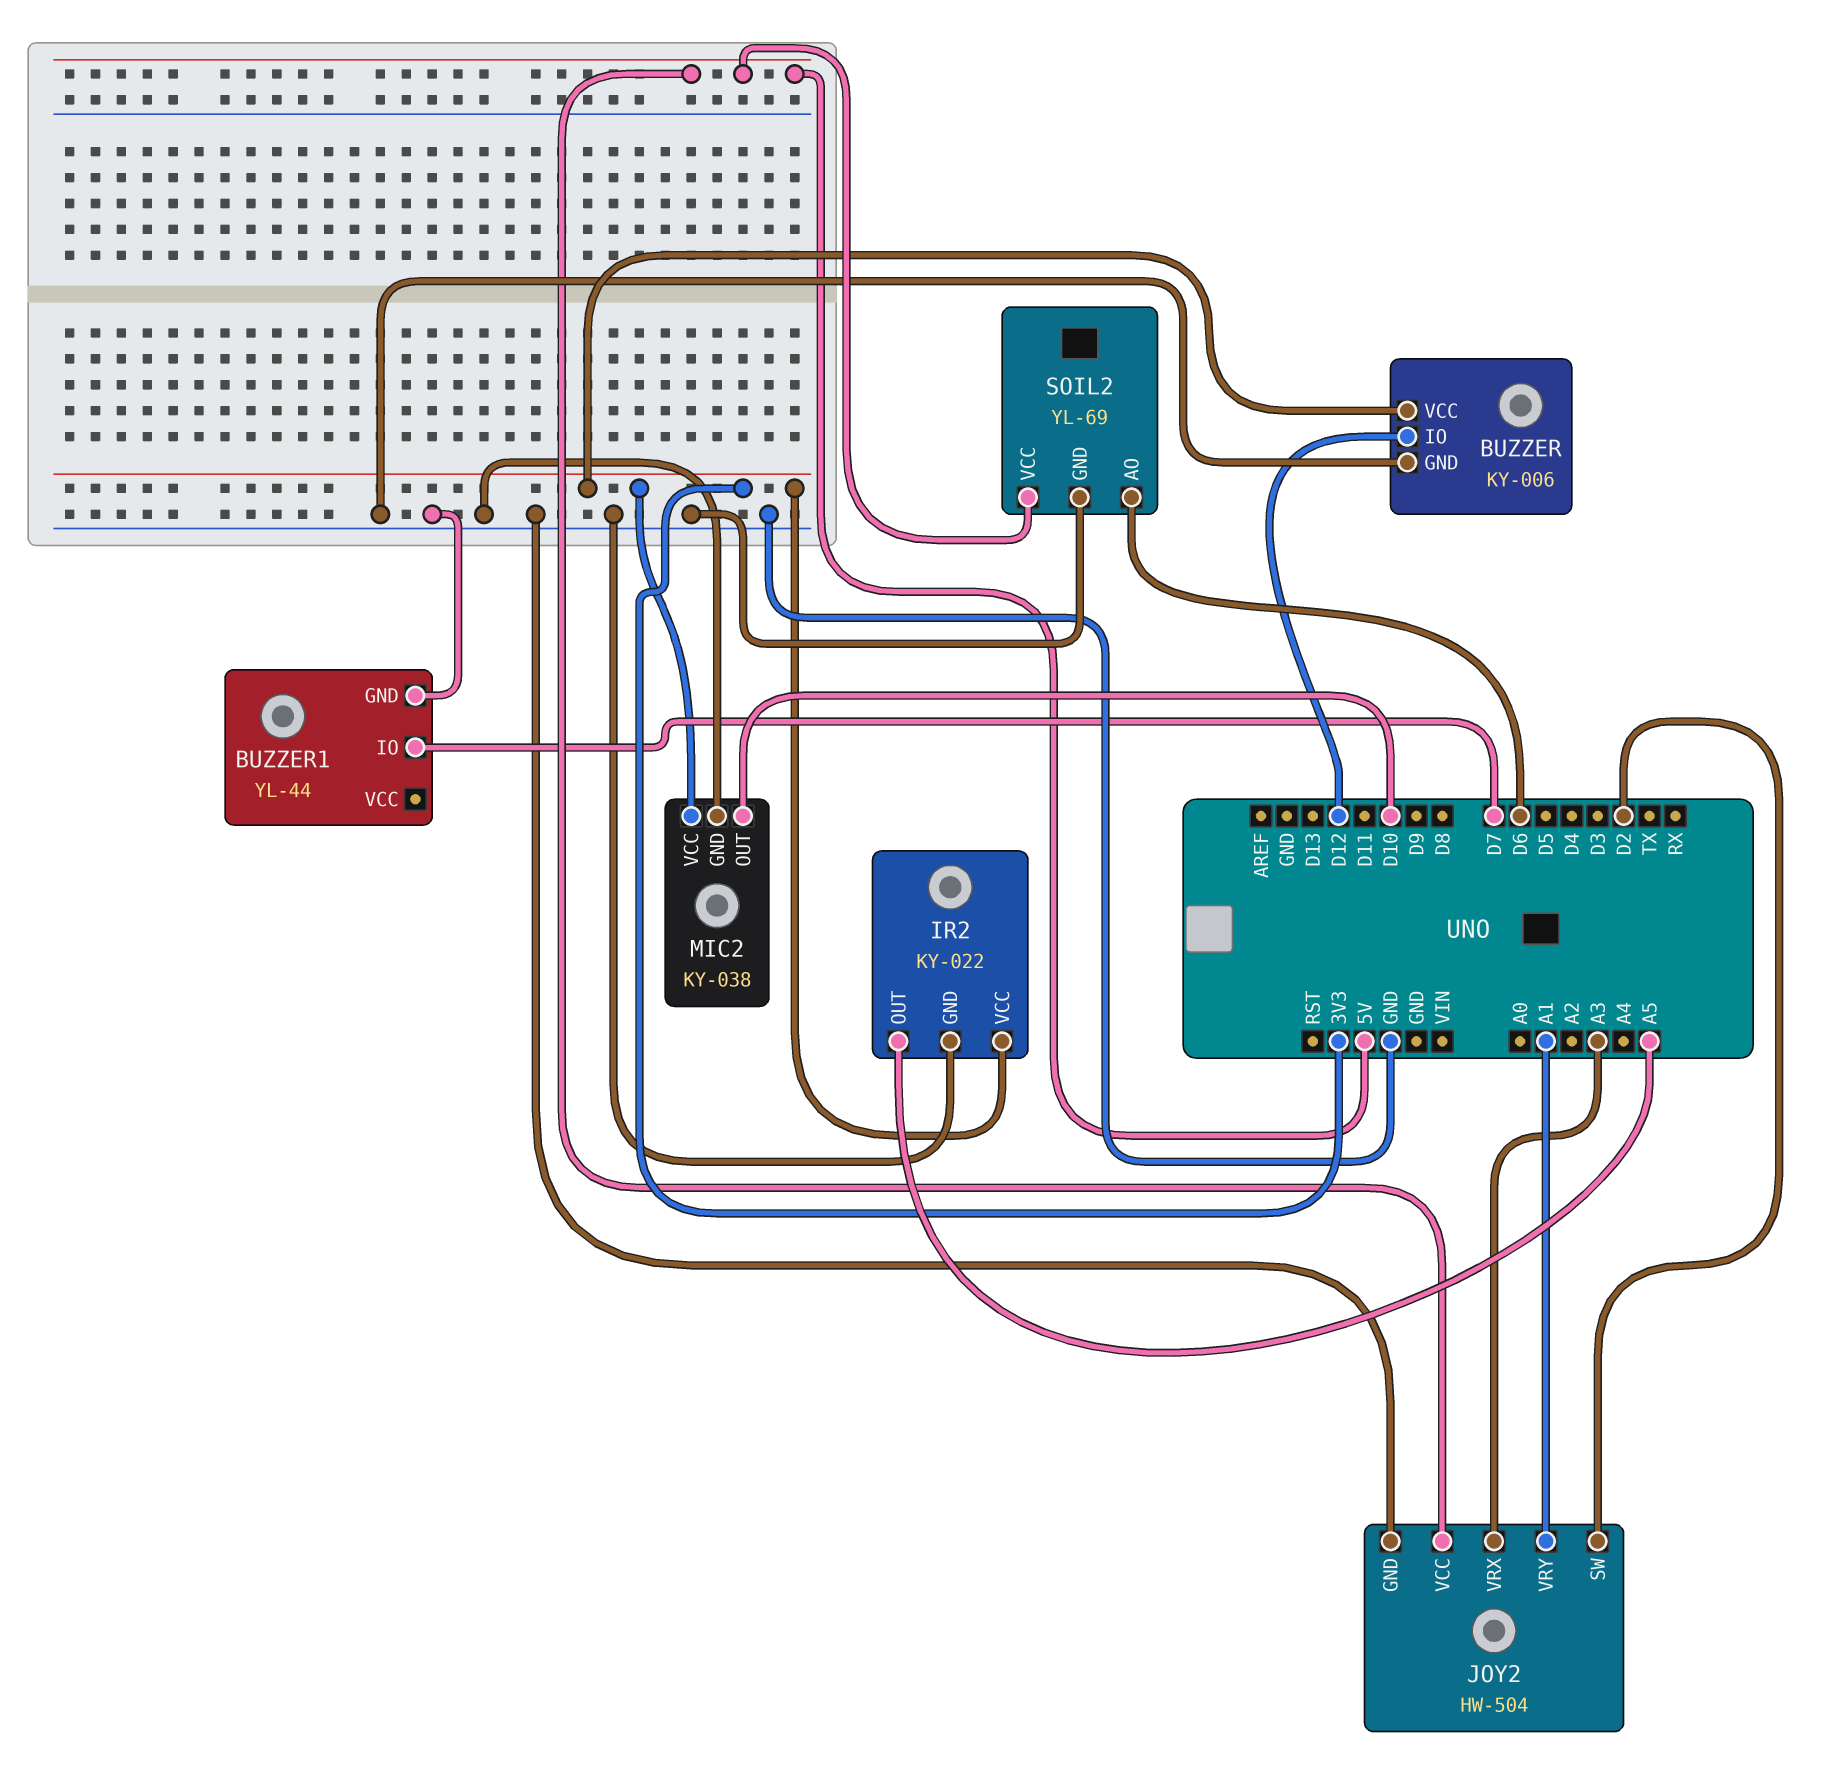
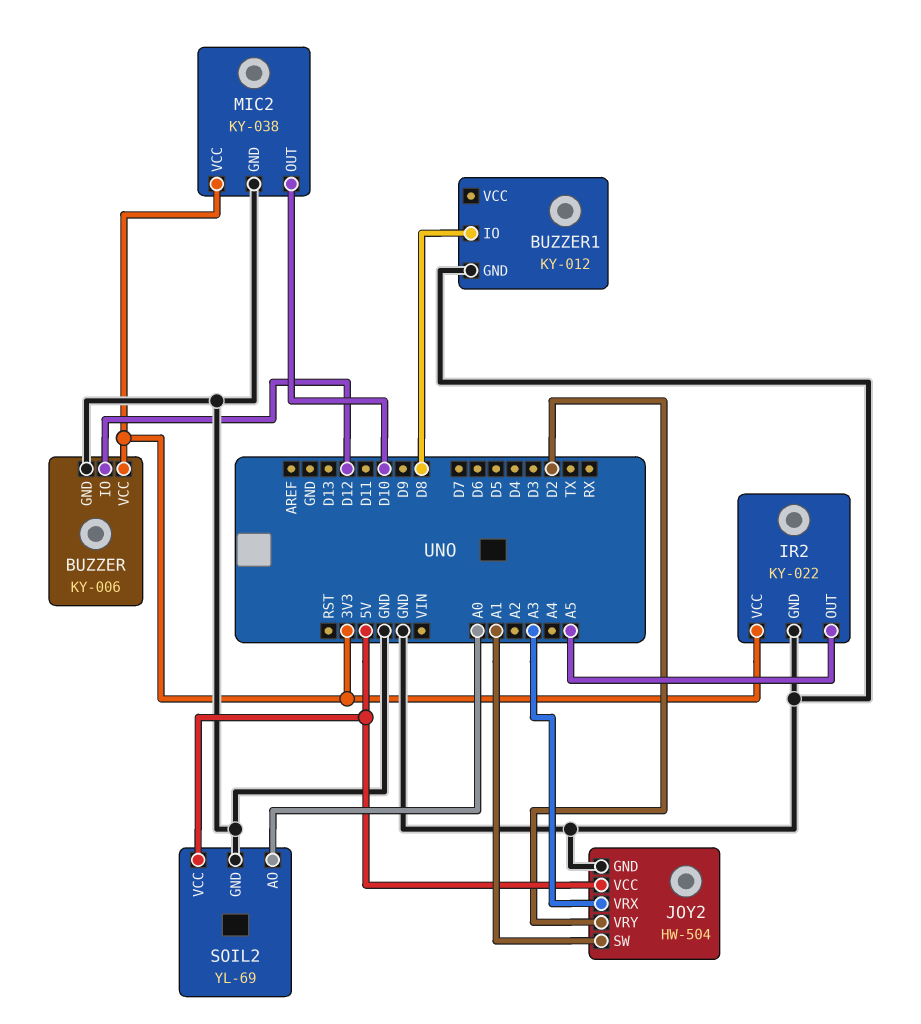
BUZZER1: YL-44 -> KY-012
BUZZER1 pin IO: D7 -> D8
JOY2 pin SW: D2 -> A1
JOY2 pin VRY: A1 -> D2
SOIL2 pin AO: D6 -> A0

